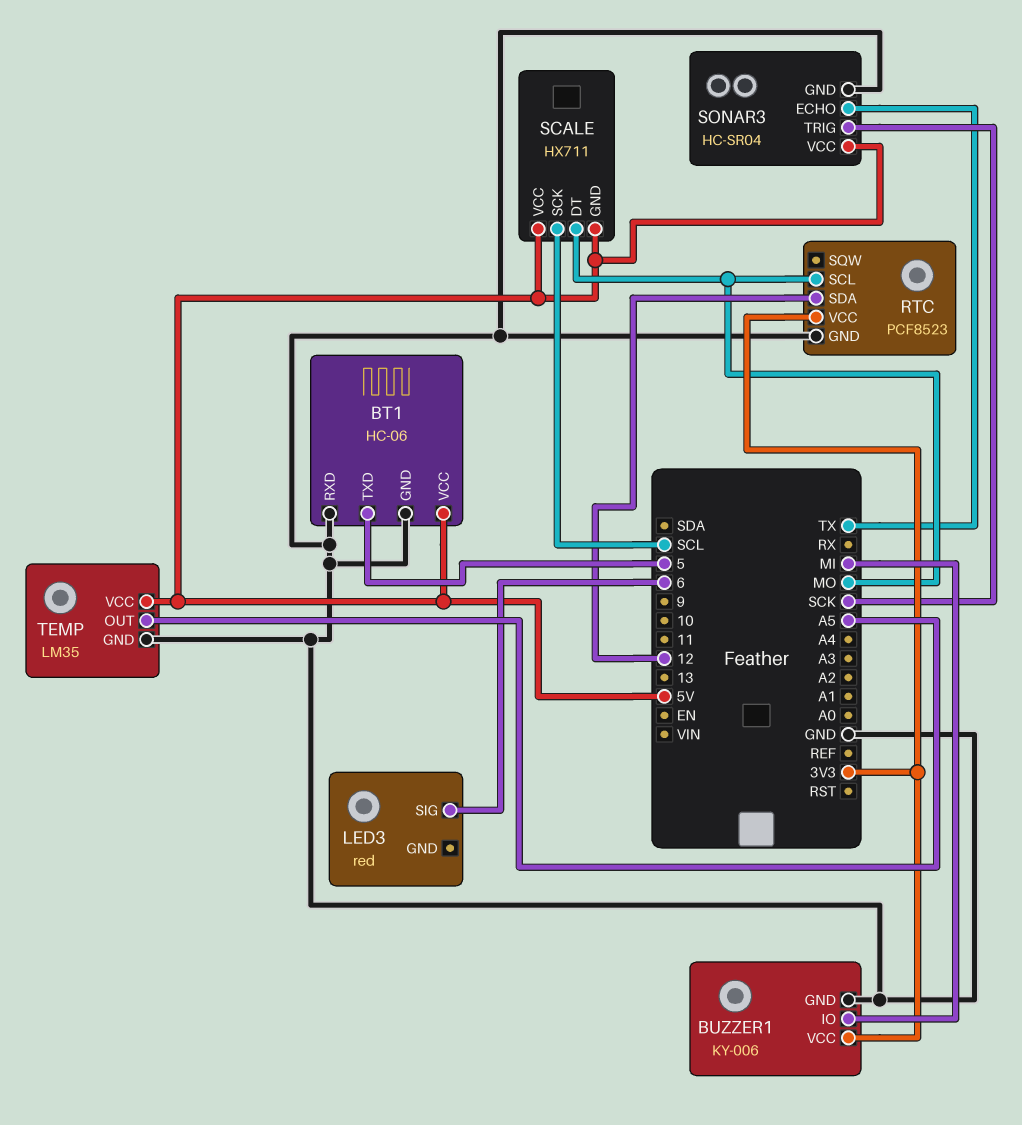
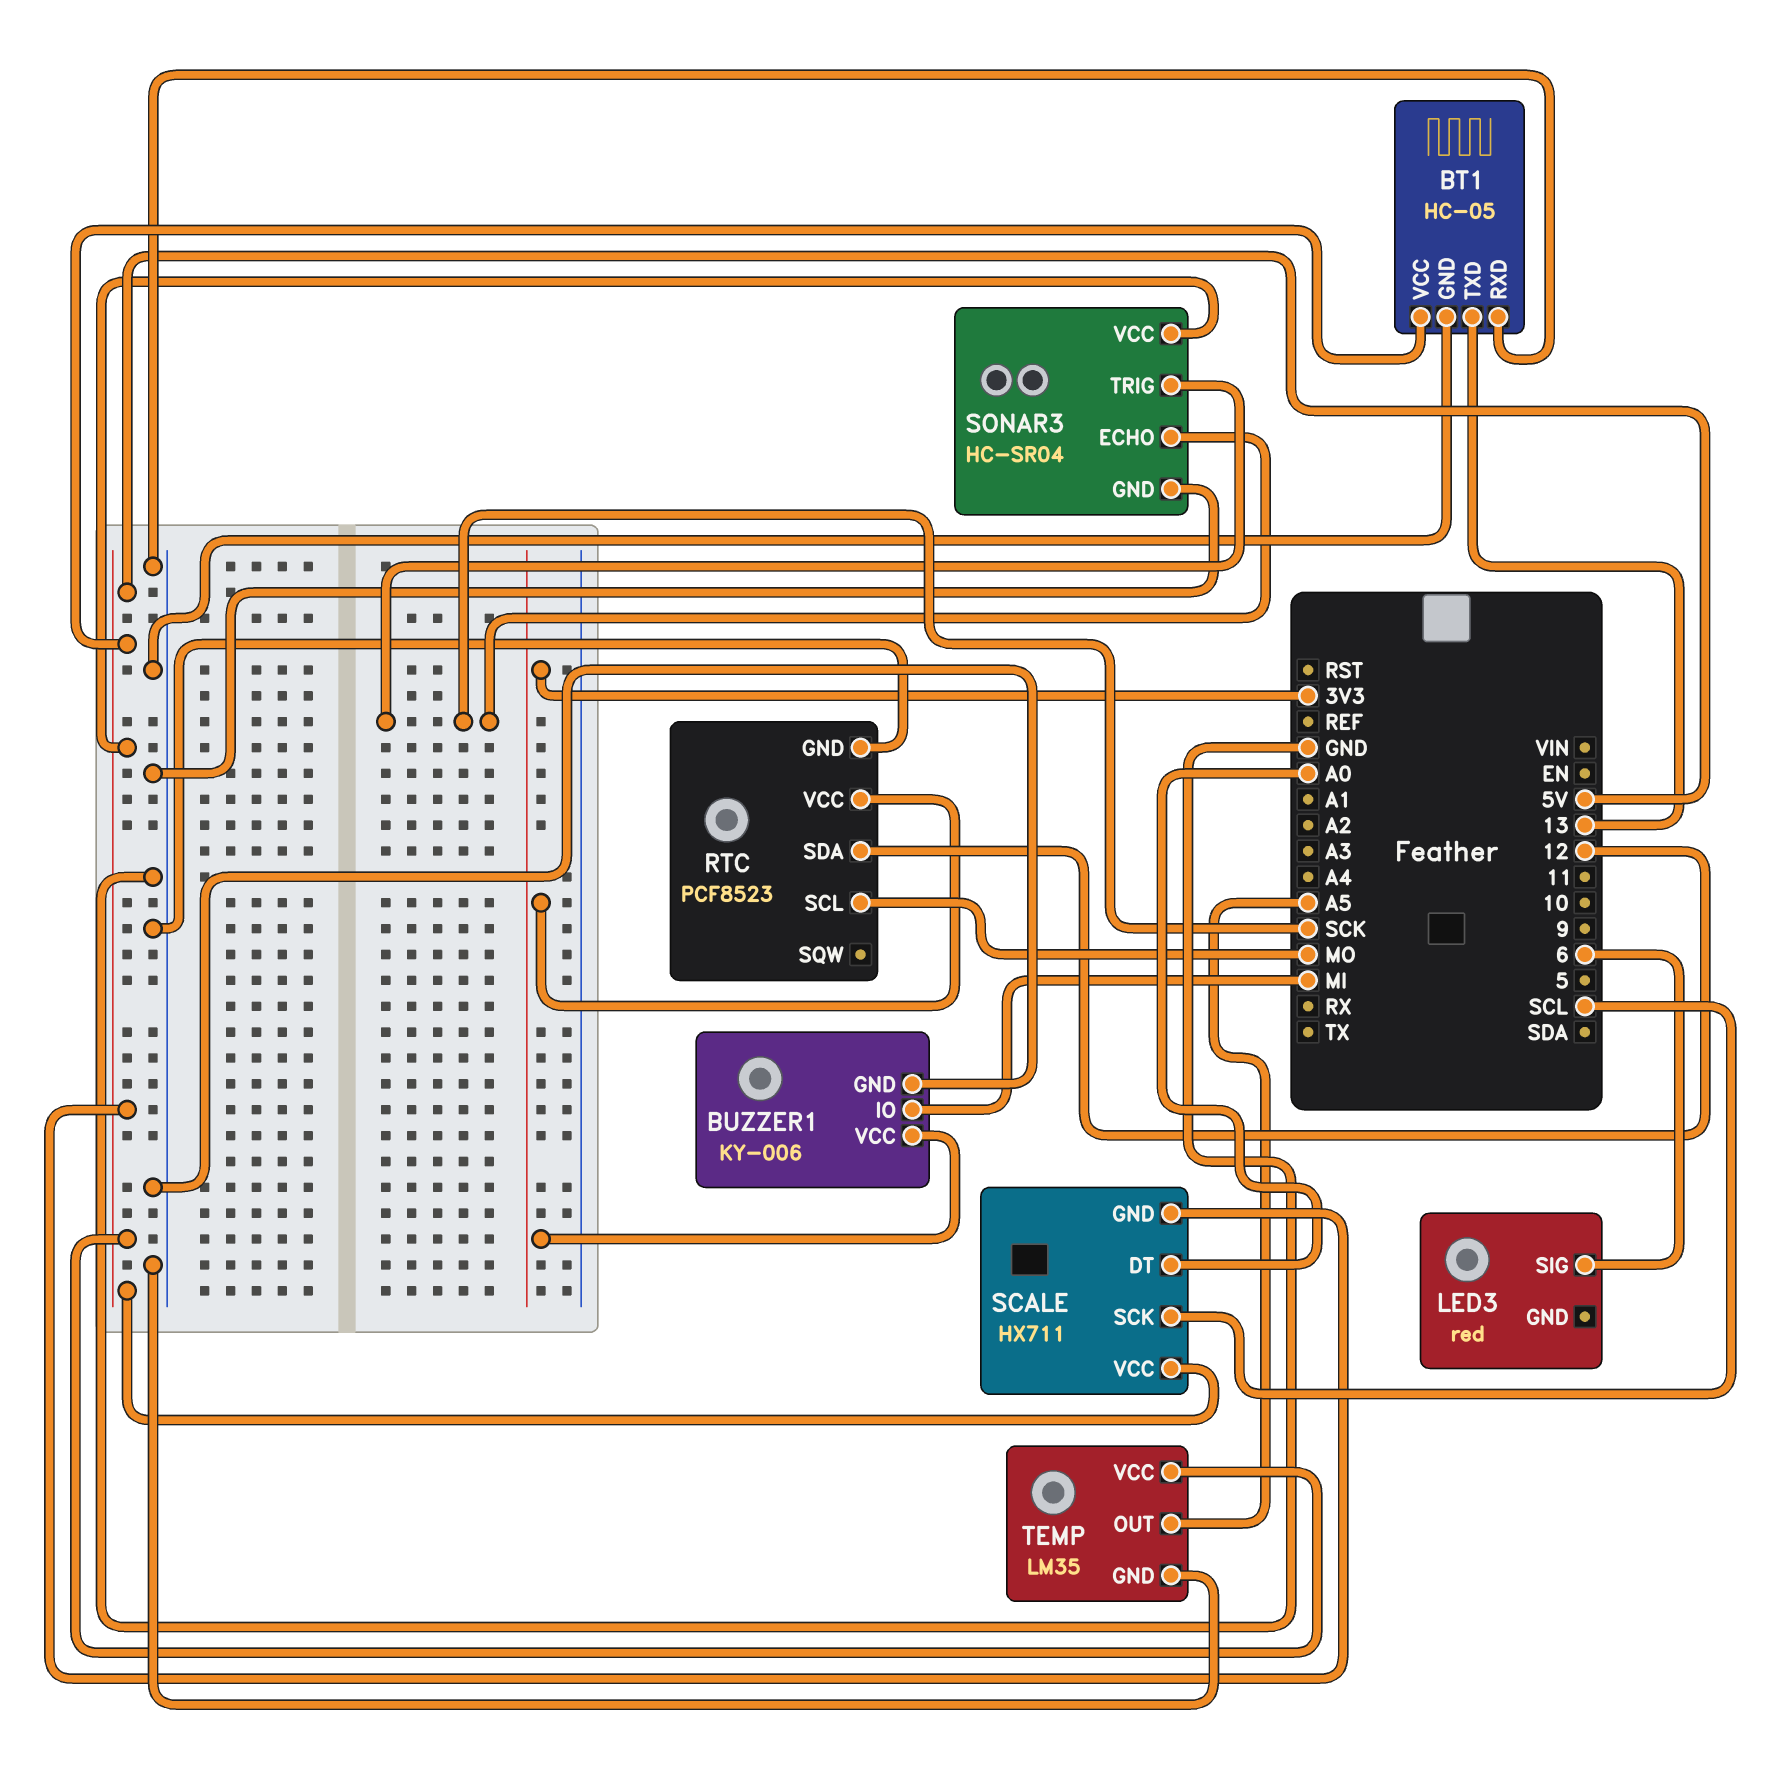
BT1: HC-06 -> HC-05
BT1 pin TXD: 5 -> 13
SCALE pin DT: MO -> A0
SONAR3 pin ECHO: TX -> SCK

